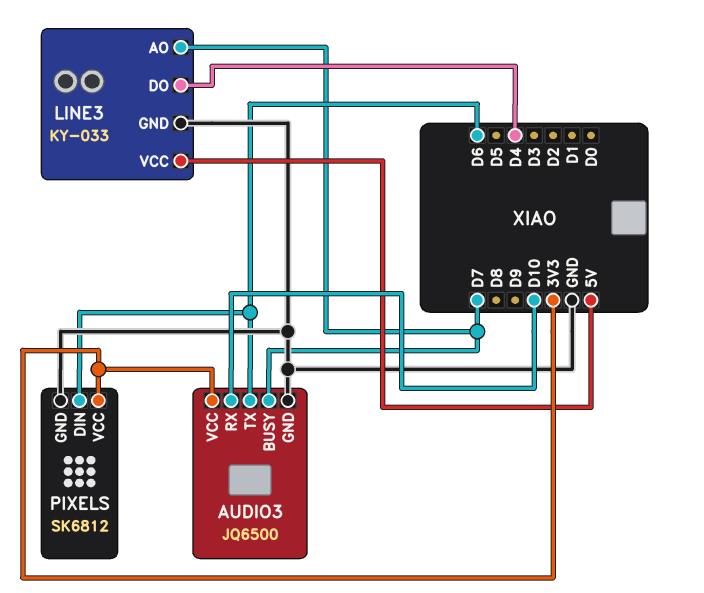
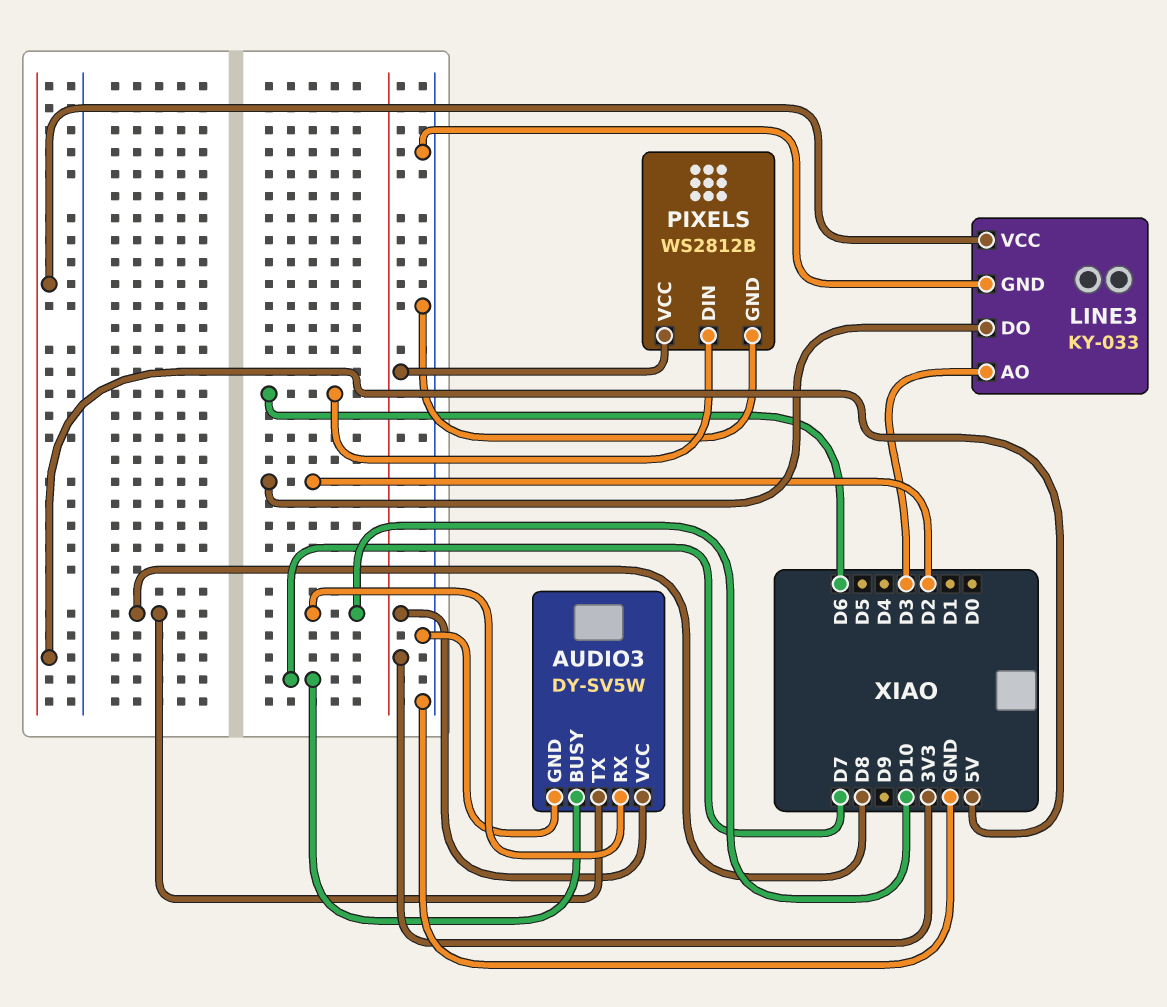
AUDIO3: JQ6500 -> DY-SV5W
AUDIO3 pin TX: D6 -> D8
LINE3 pin AO: D7 -> D3
LINE3 pin DO: D4 -> D2
PIXELS: SK6812 -> WS2812B

